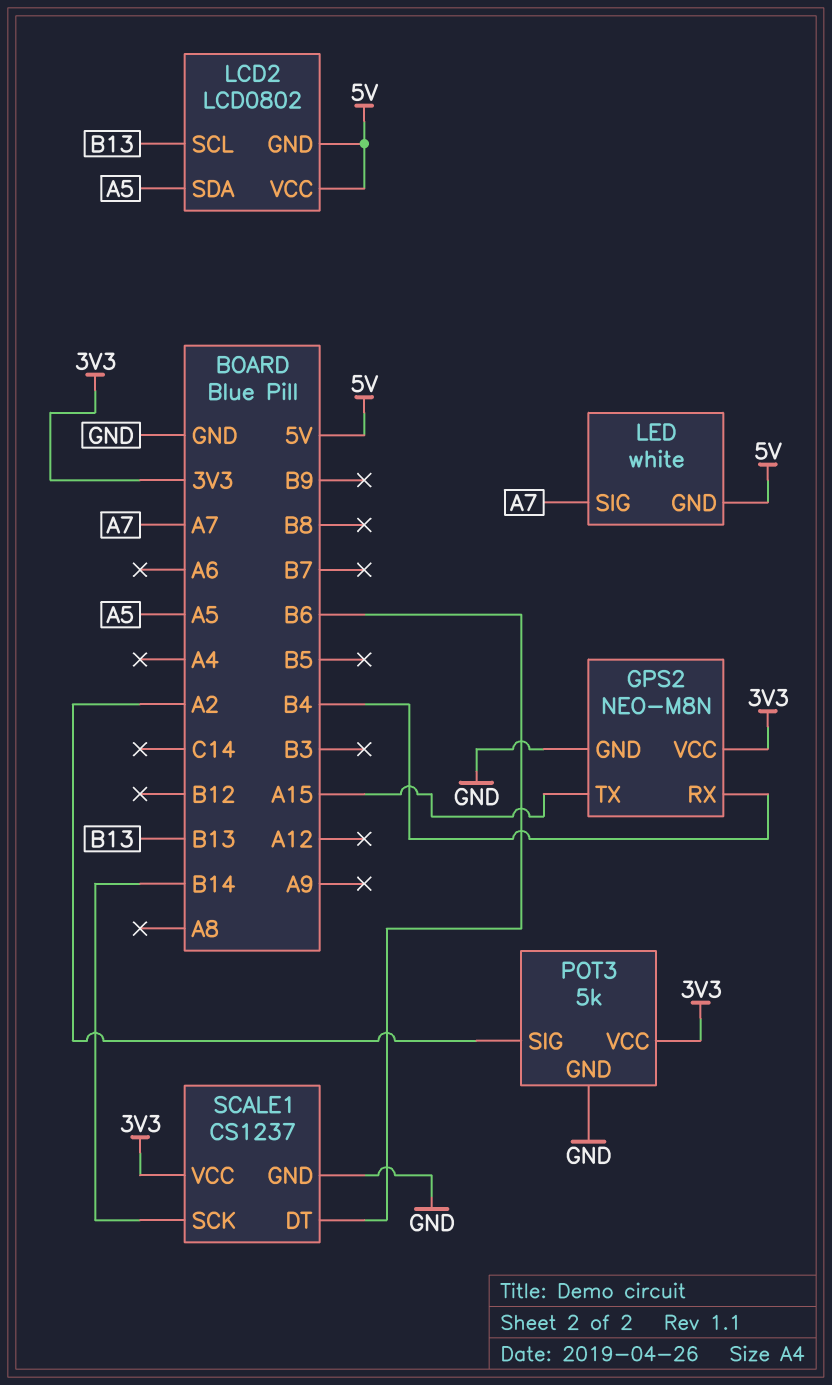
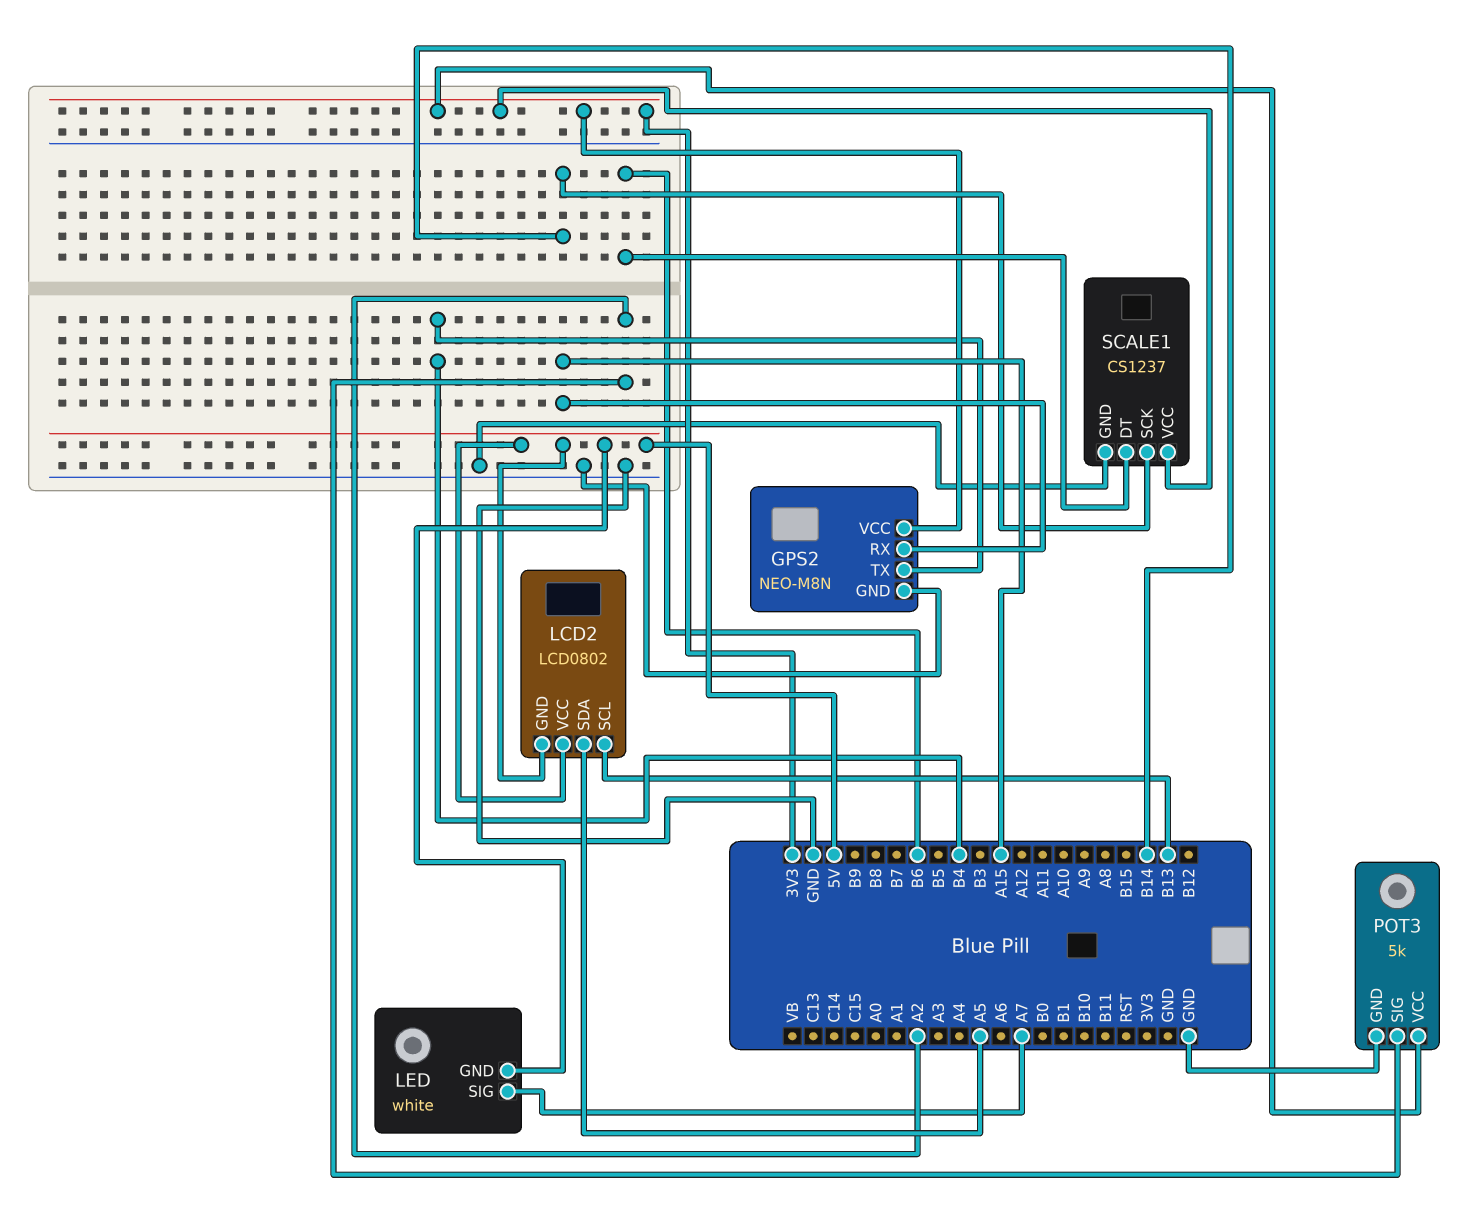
GPS2 pin RX: B4 -> A15
GPS2 pin TX: A15 -> B4

